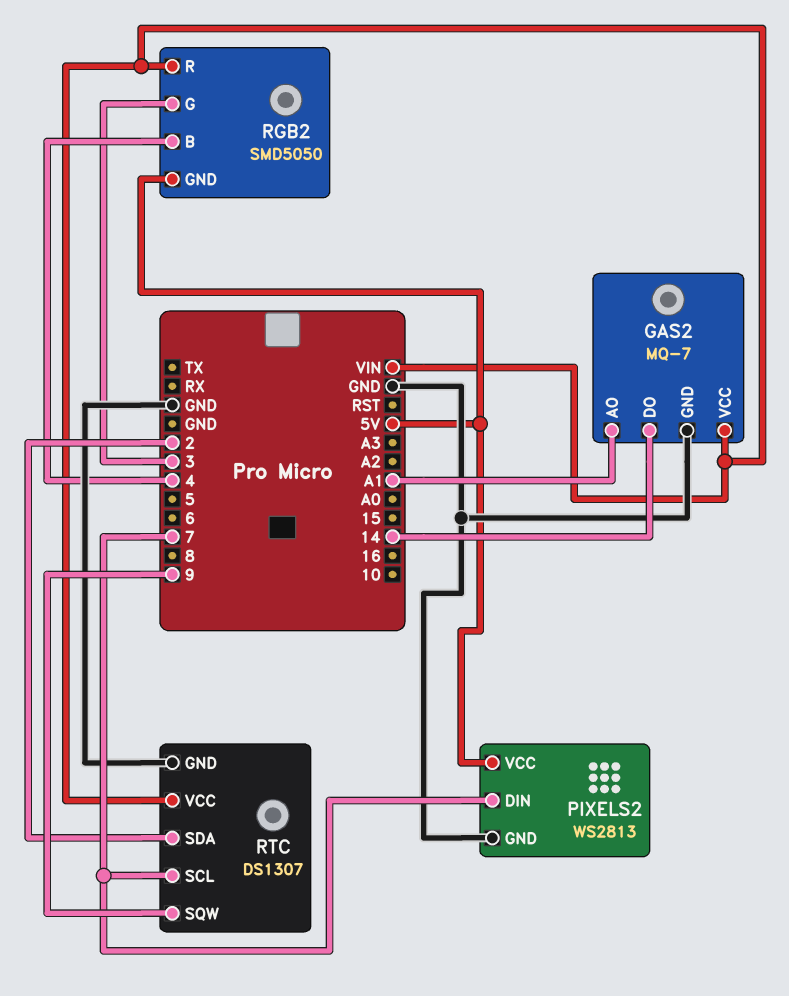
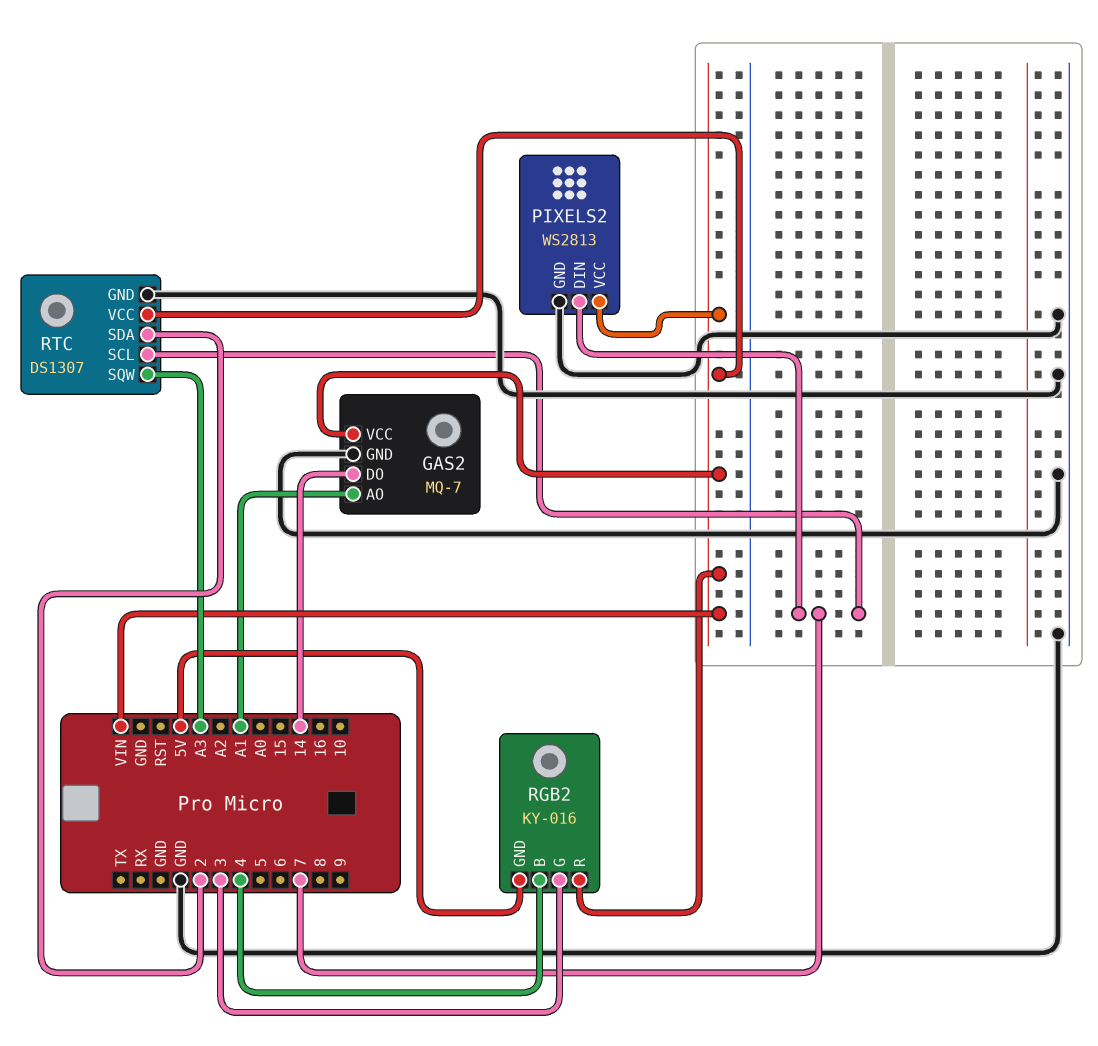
PIXELS2 pin VCC: 5V -> VIN
RGB2: SMD5050 -> KY-016
RTC pin SQW: 9 -> A3

